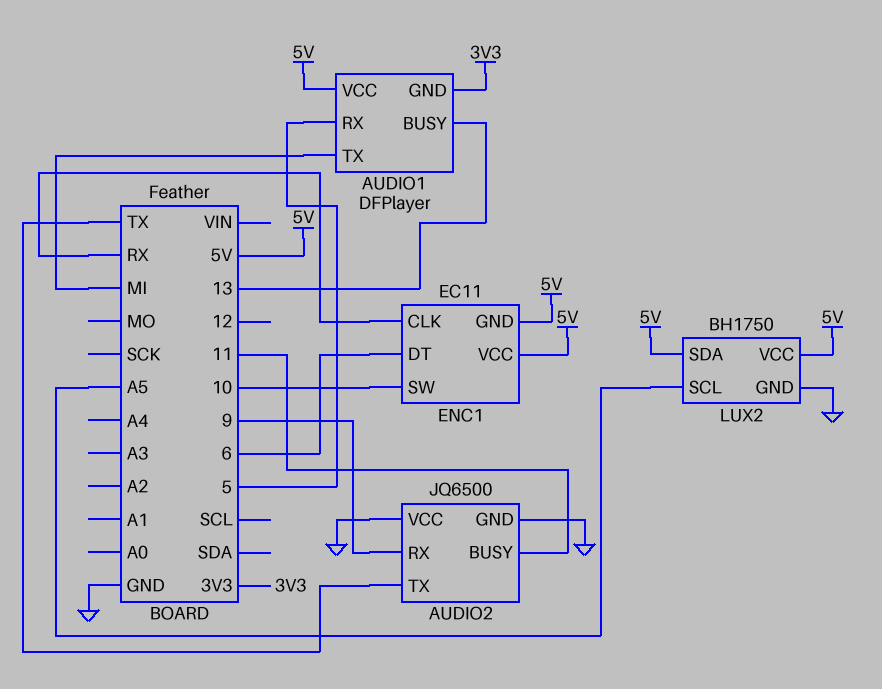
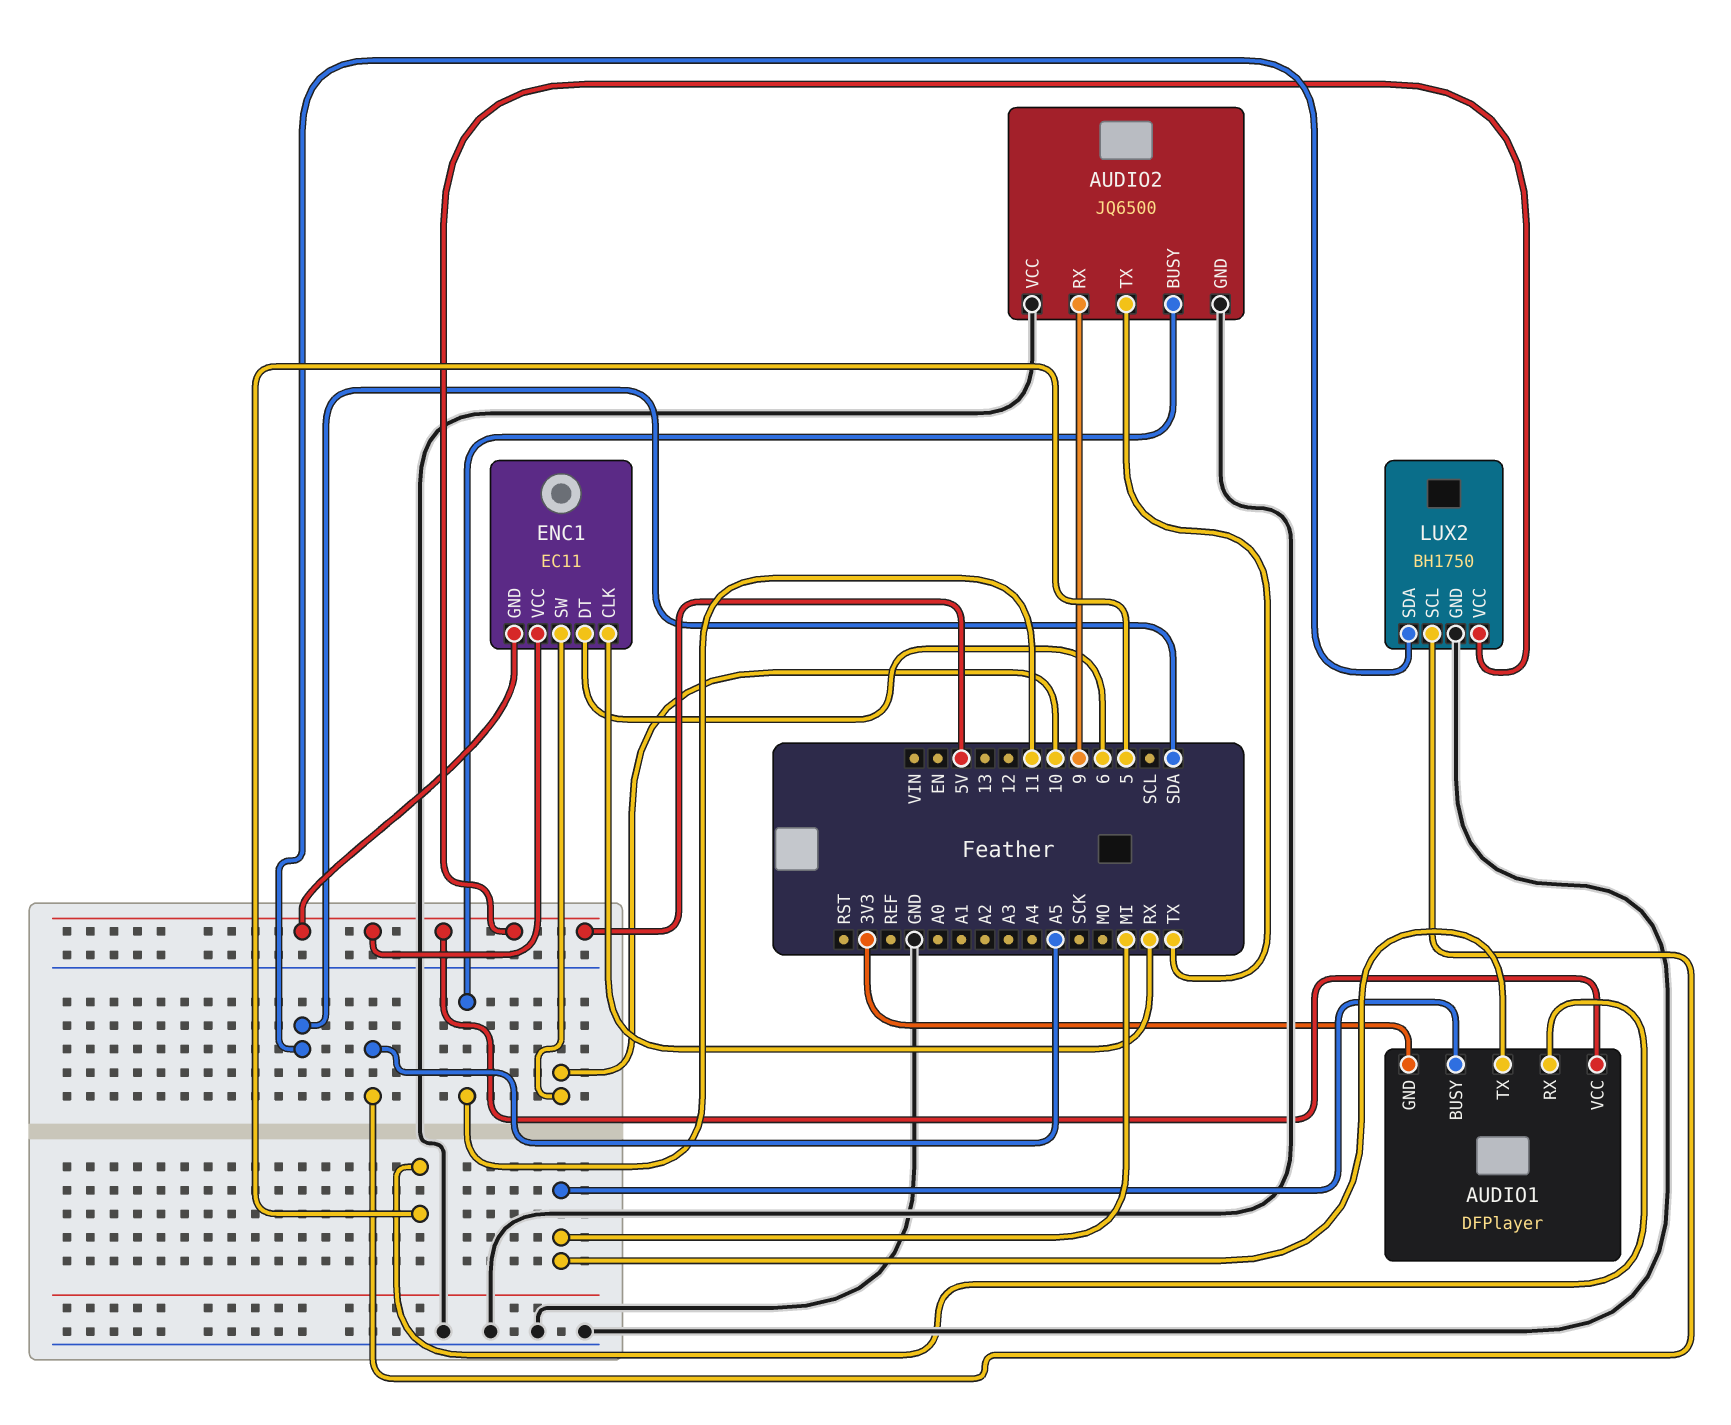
AUDIO1 pin BUSY: 13 -> MI
LUX2 pin SDA: 5V -> SDA

